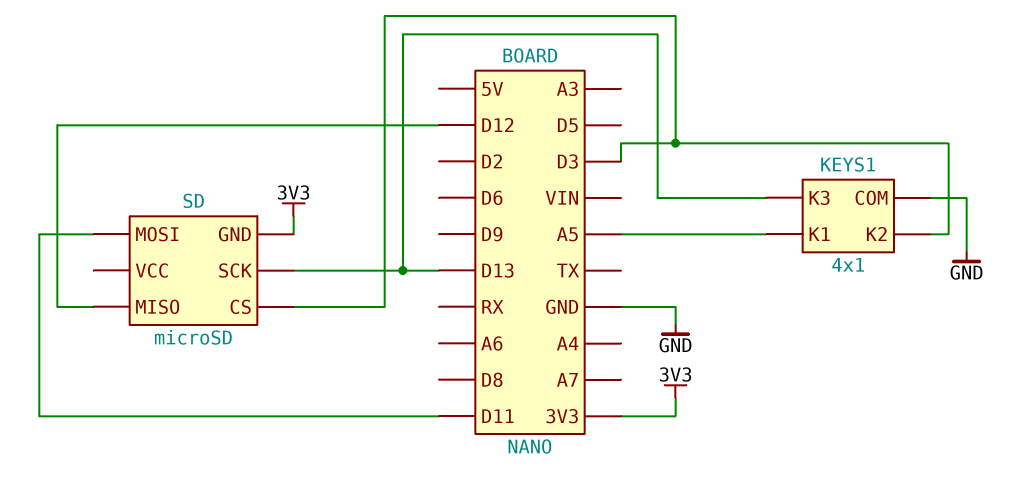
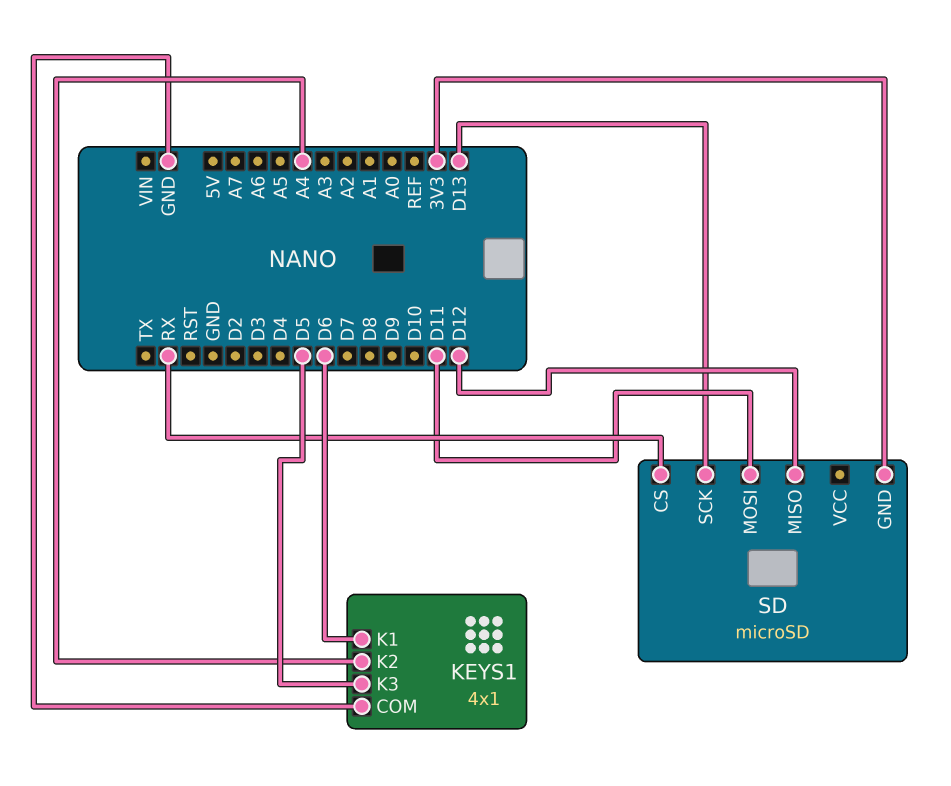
KEYS1 pin K1: A5 -> D6
KEYS1 pin K2: D3 -> A4
KEYS1 pin K3: D13 -> D5
SD pin CS: D3 -> RX

